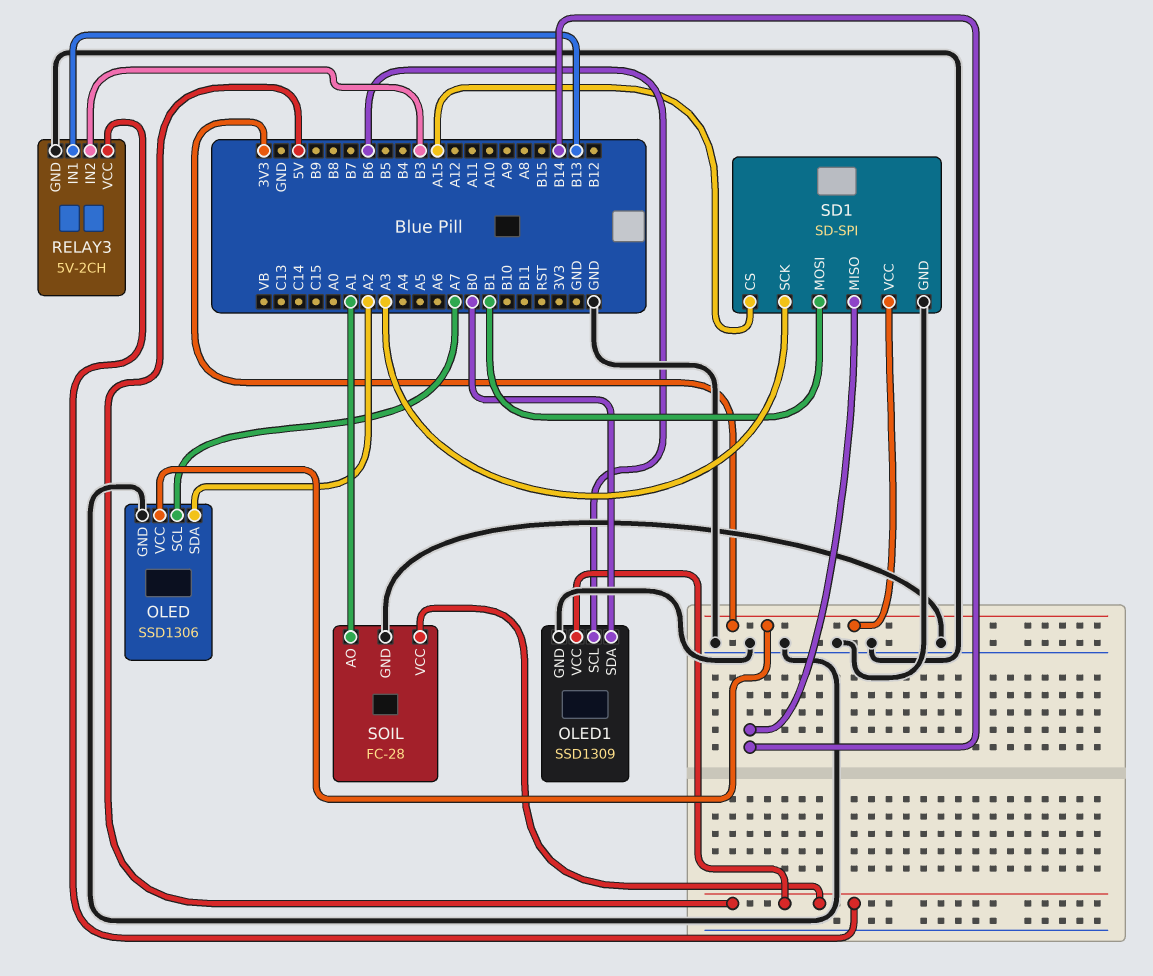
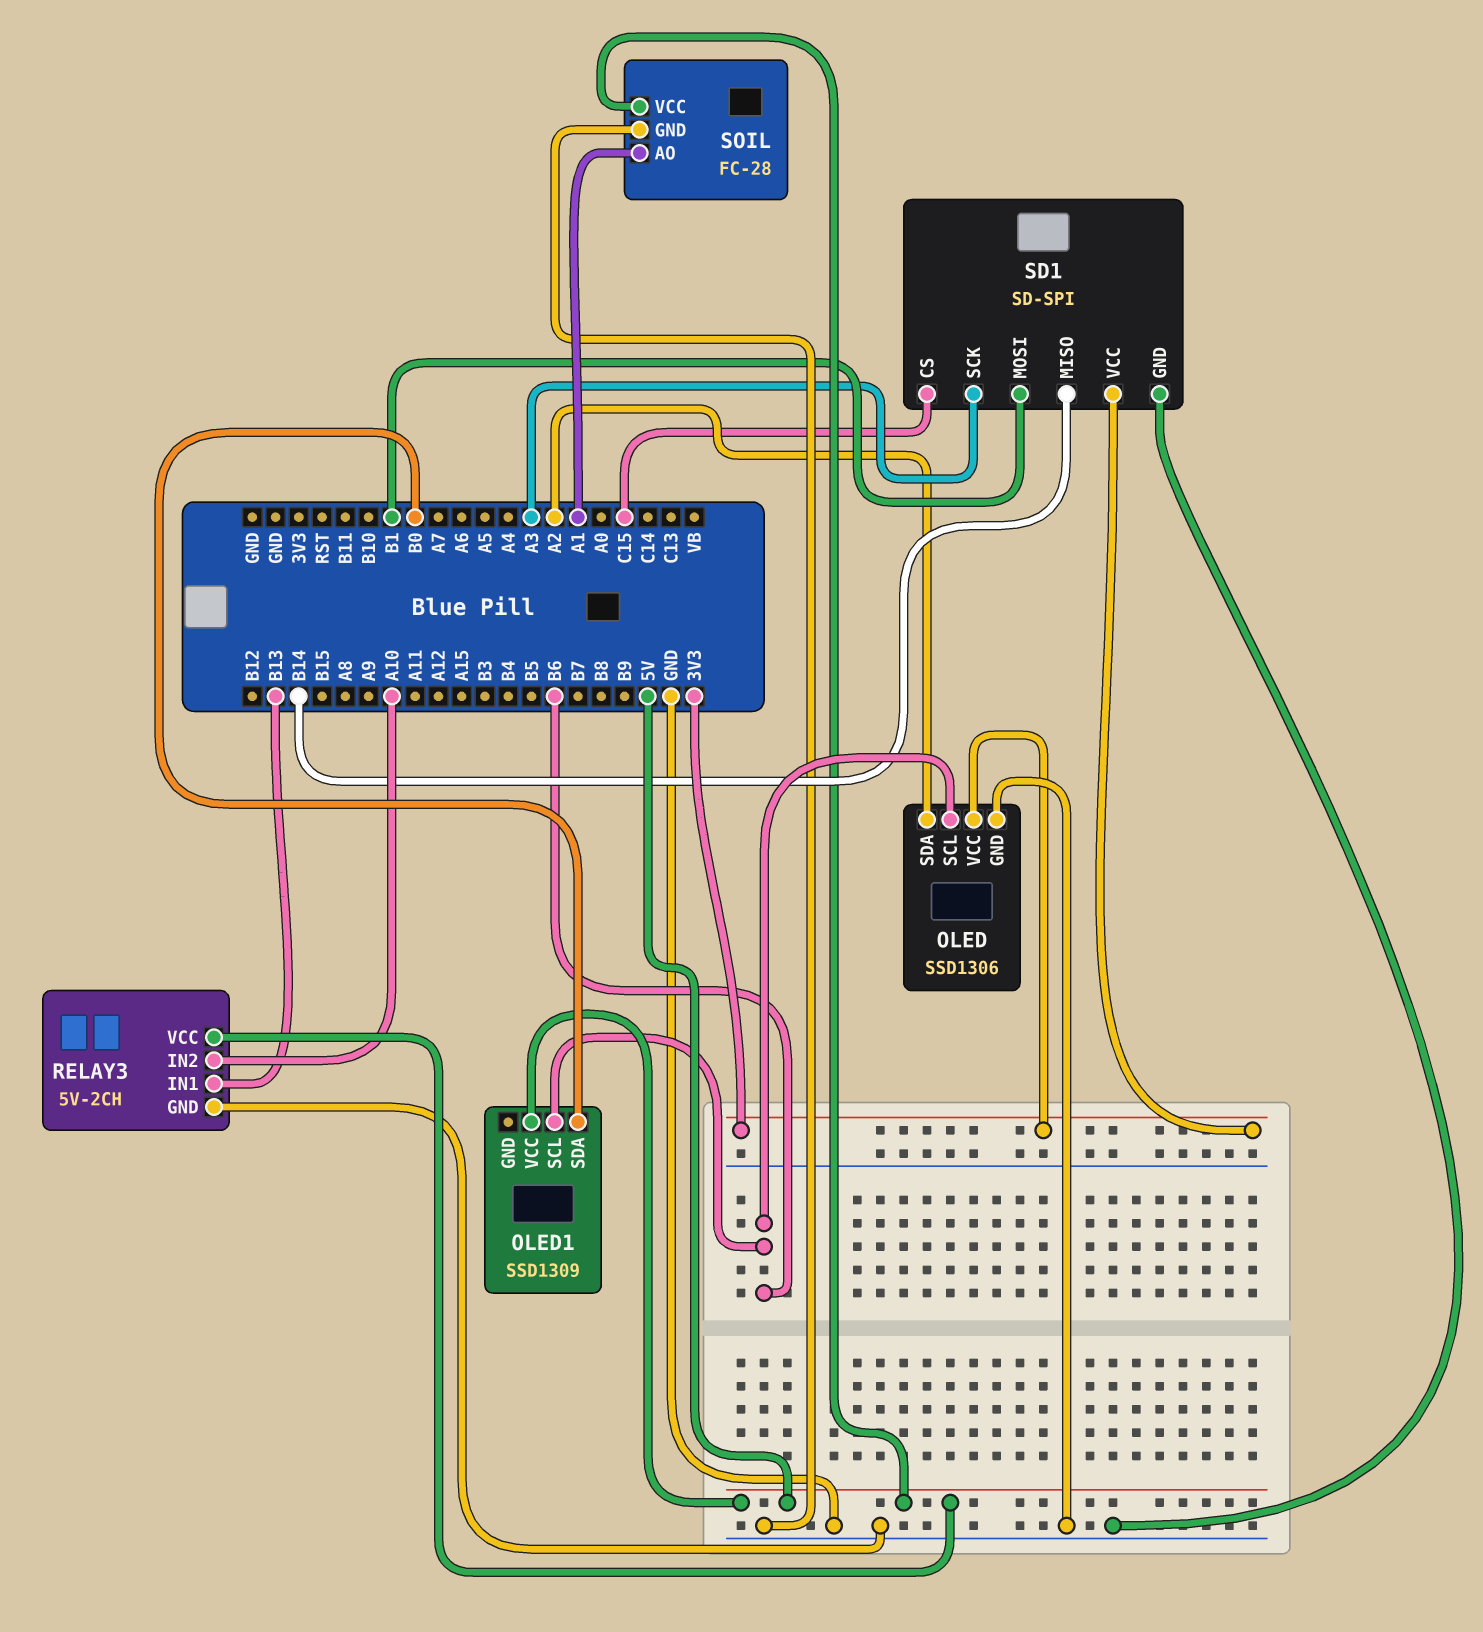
OLED pin SCL: A7 -> B6
OLED1 pin GND: GND -> none
RELAY3 pin IN2: B3 -> A10
SD1 pin CS: A15 -> C15

